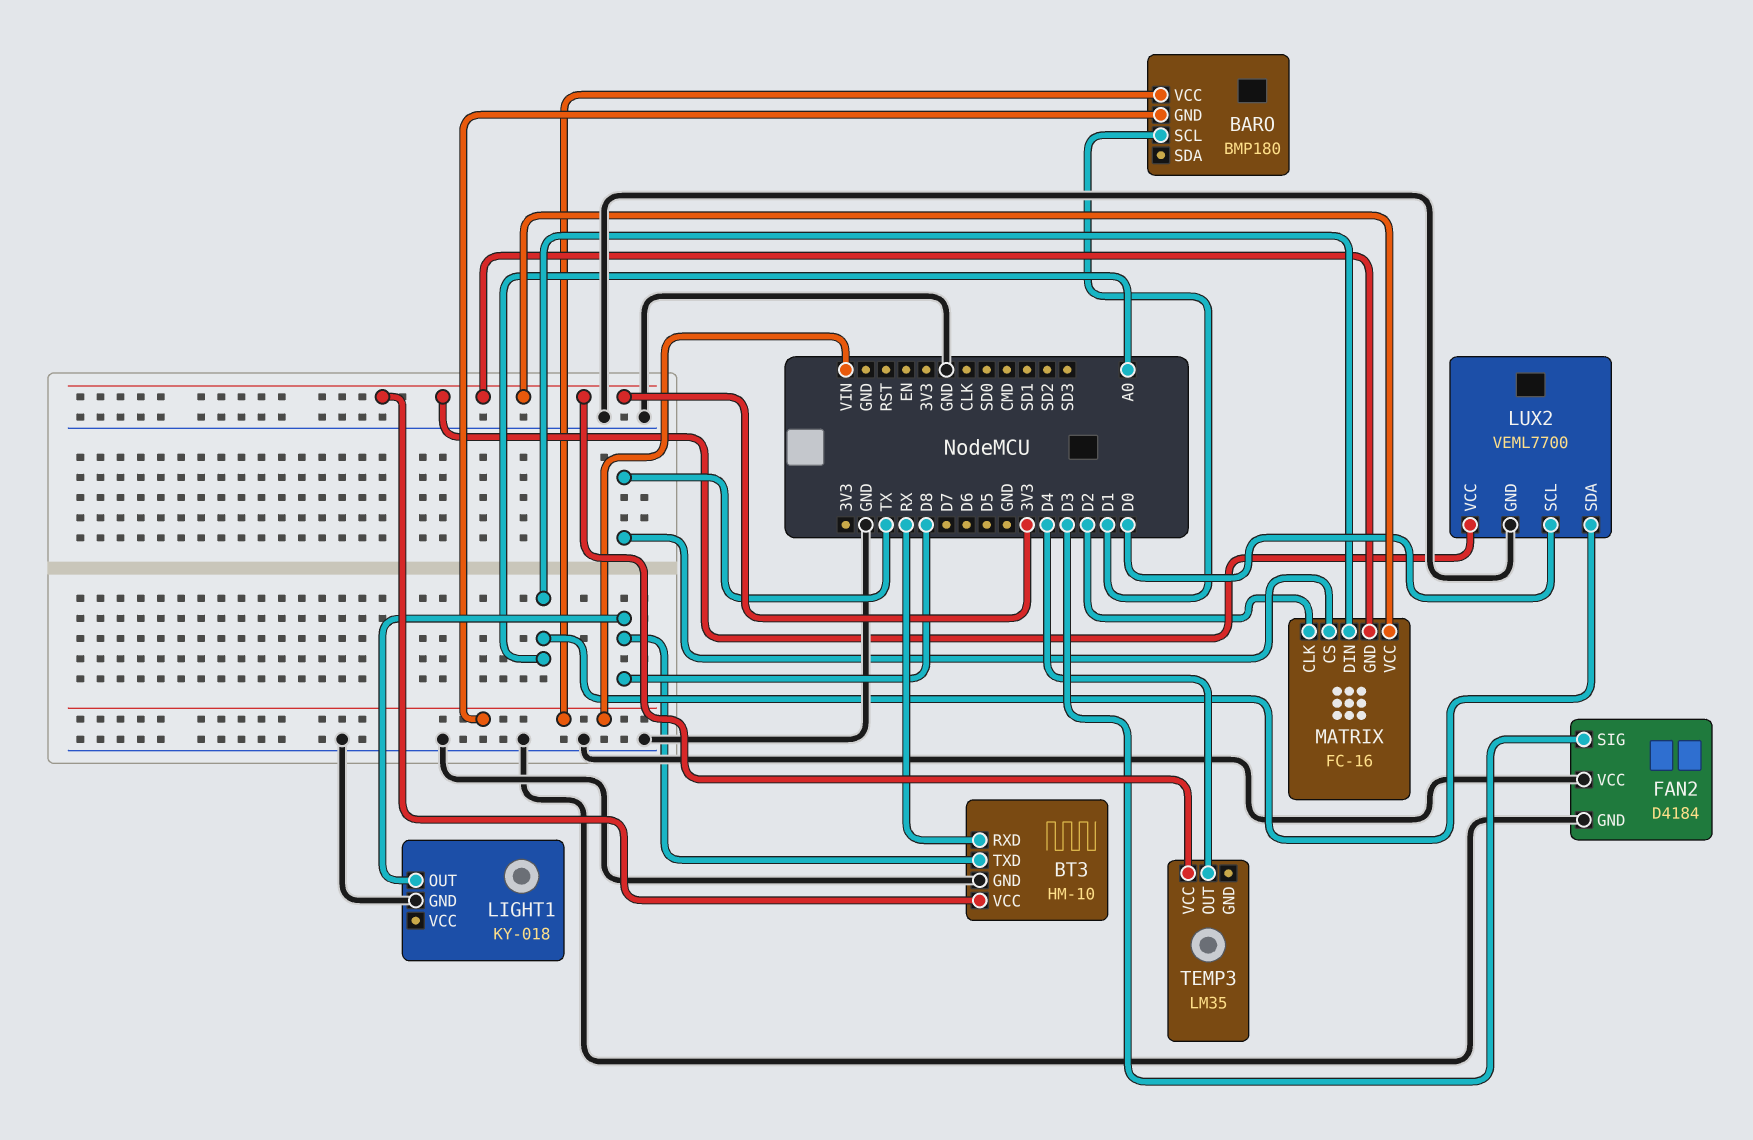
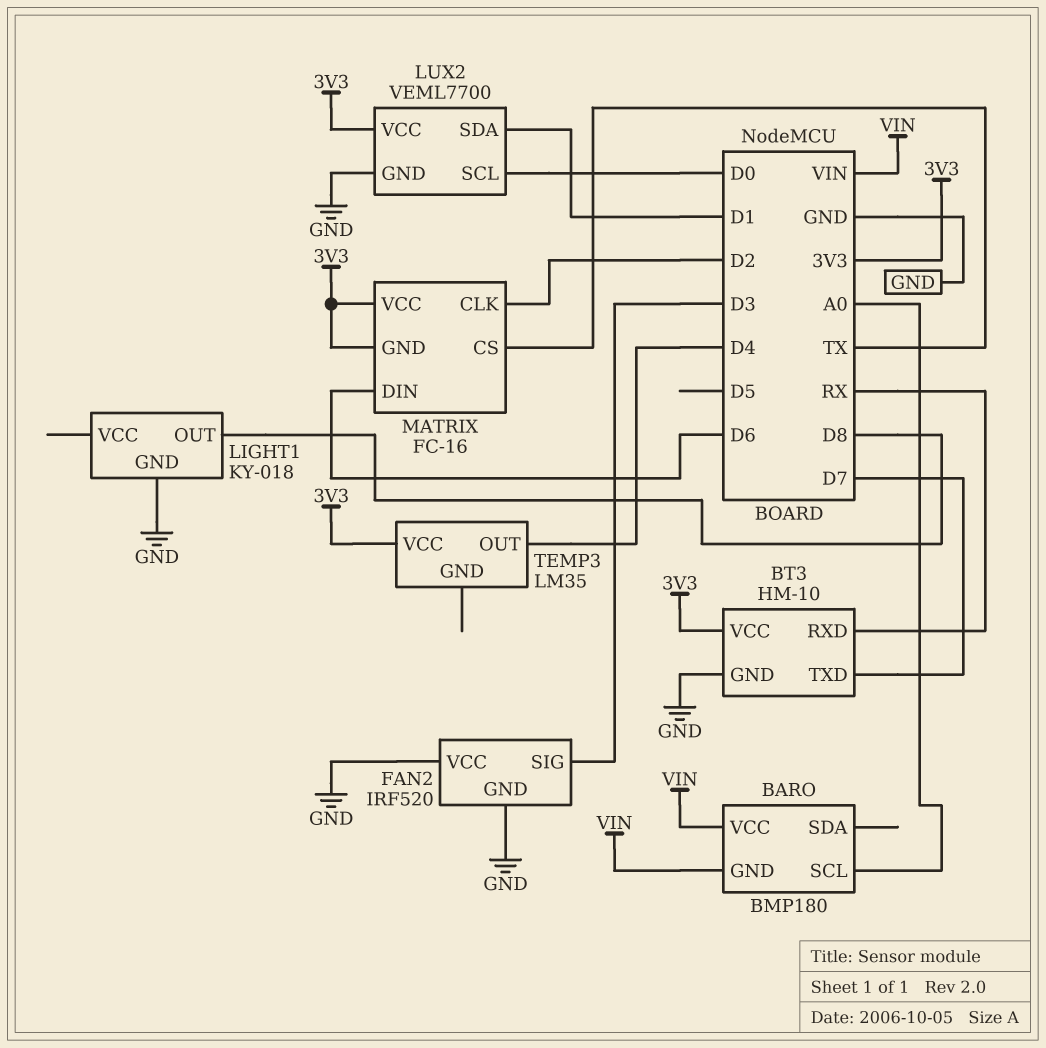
BARO pin SCL: D1 -> A0
BT3 pin TXD: D8 -> D7
FAN2: D4184 -> IRF520
LUX2 pin SDA: A0 -> D1
MATRIX pin DIN: A0 -> D6

